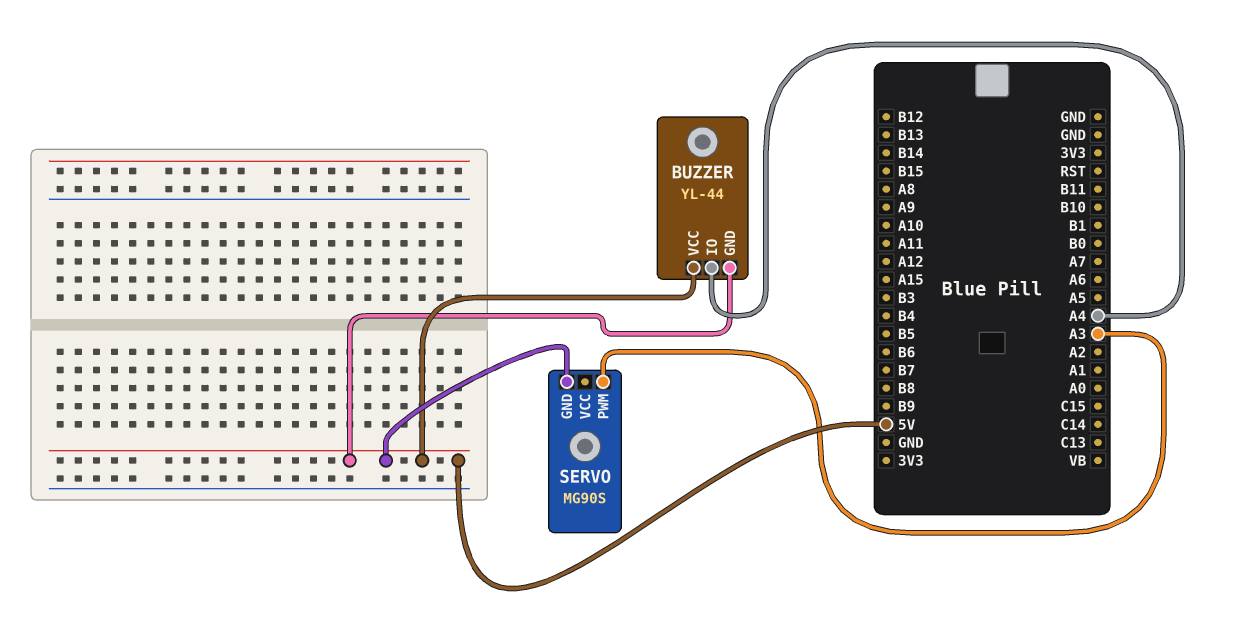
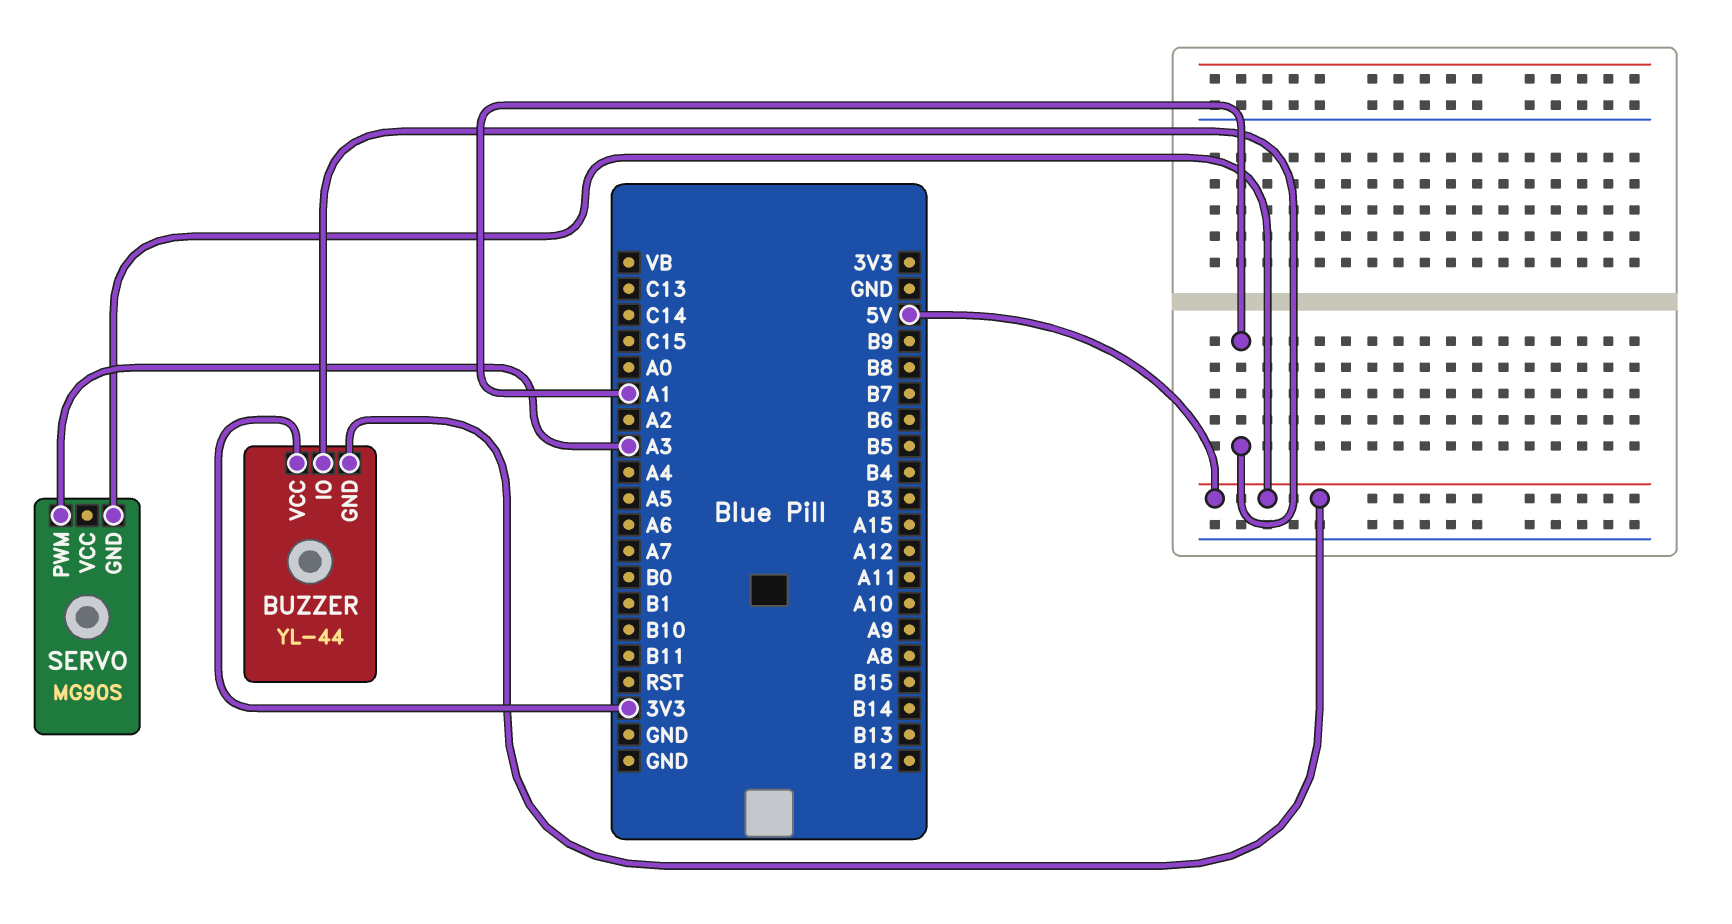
BUZZER pin IO: A4 -> A1
BUZZER pin VCC: 5V -> 3V3

